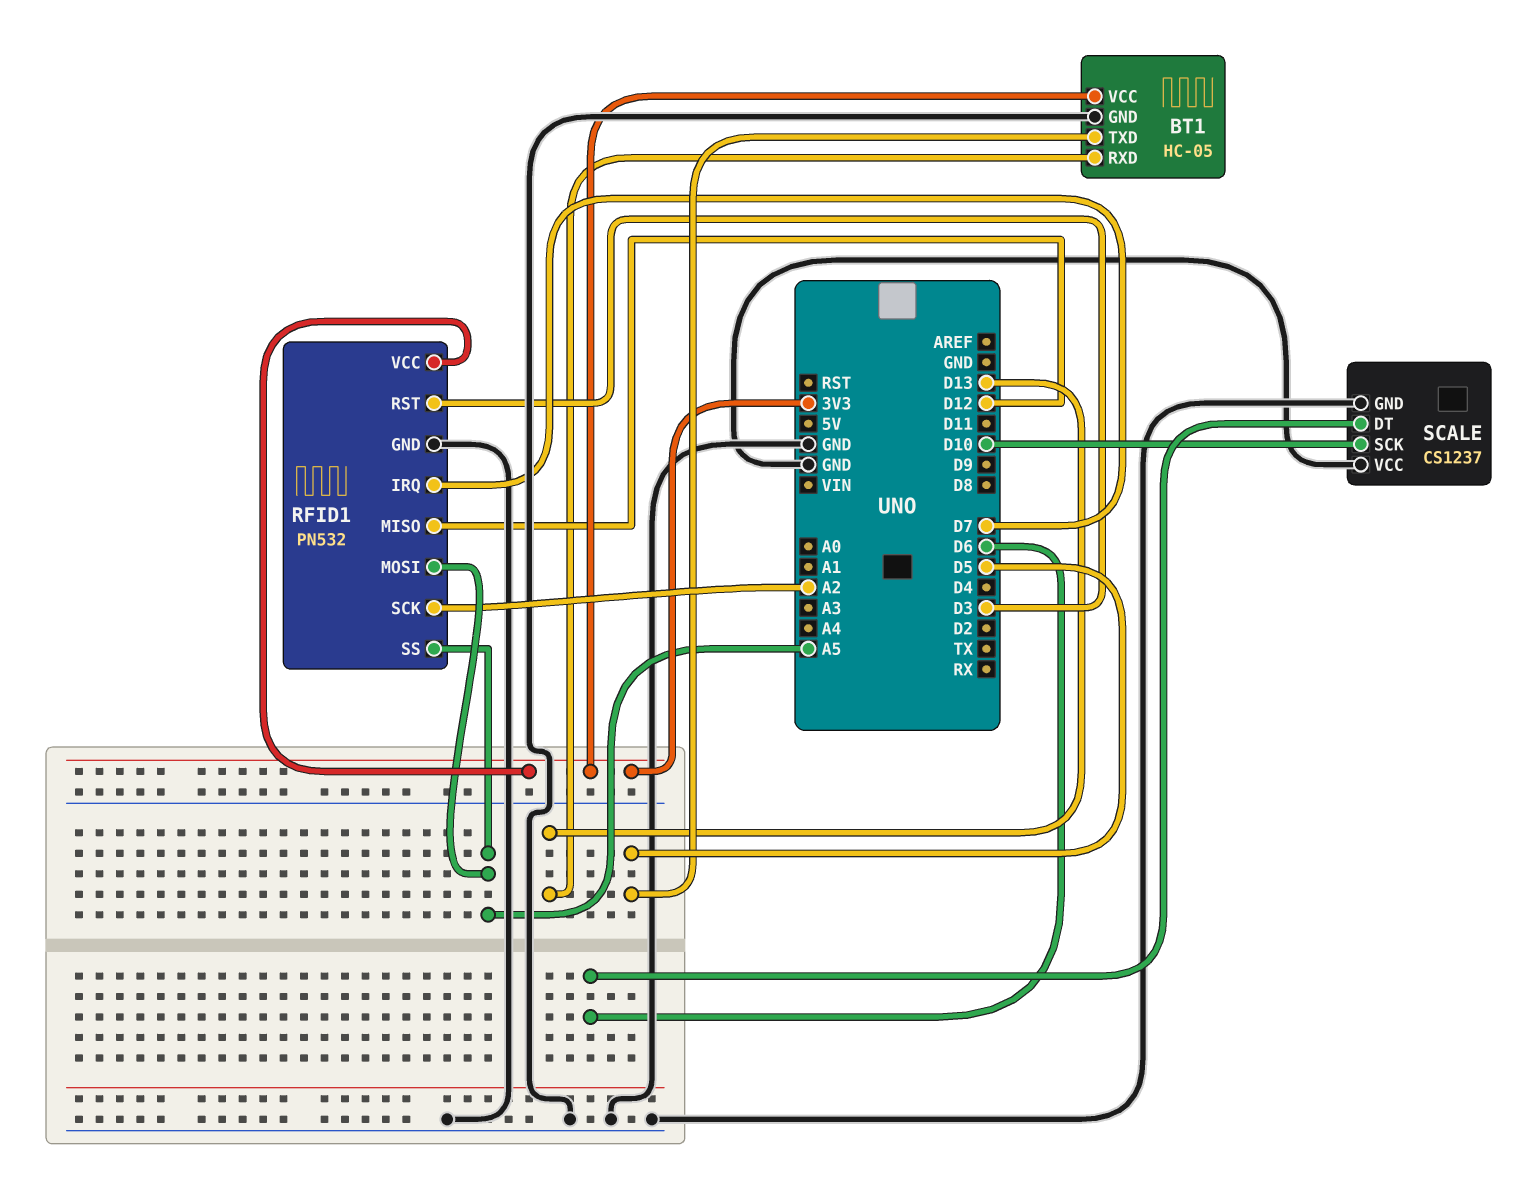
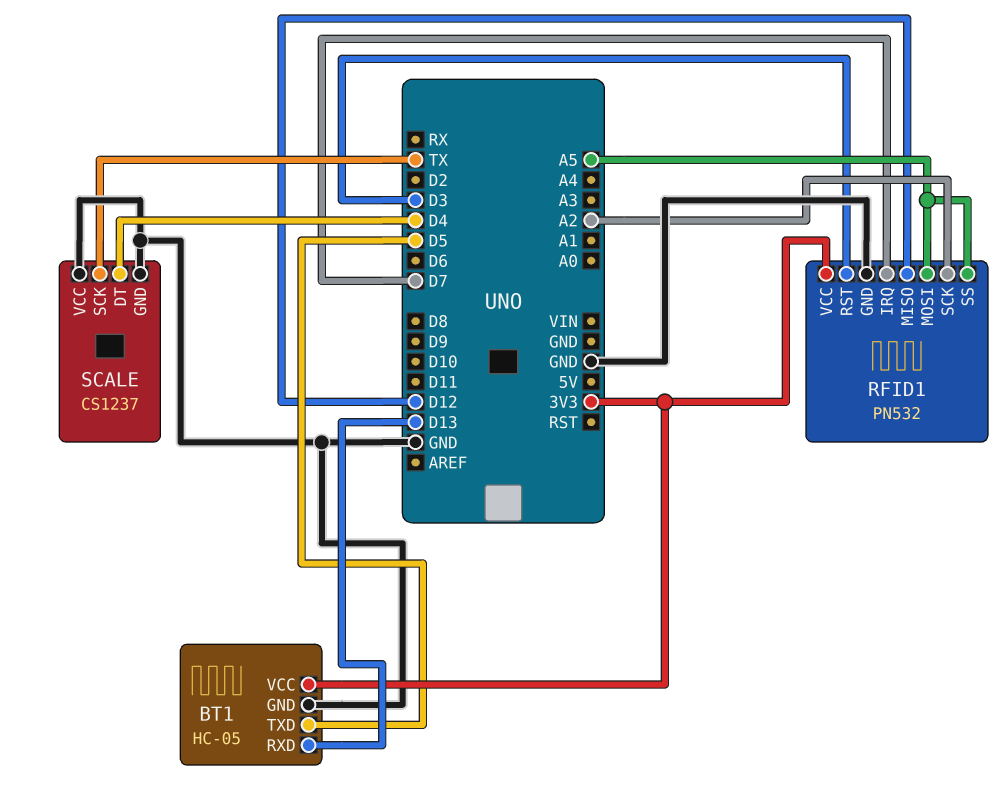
SCALE pin DT: D6 -> D4
SCALE pin SCK: D10 -> TX

